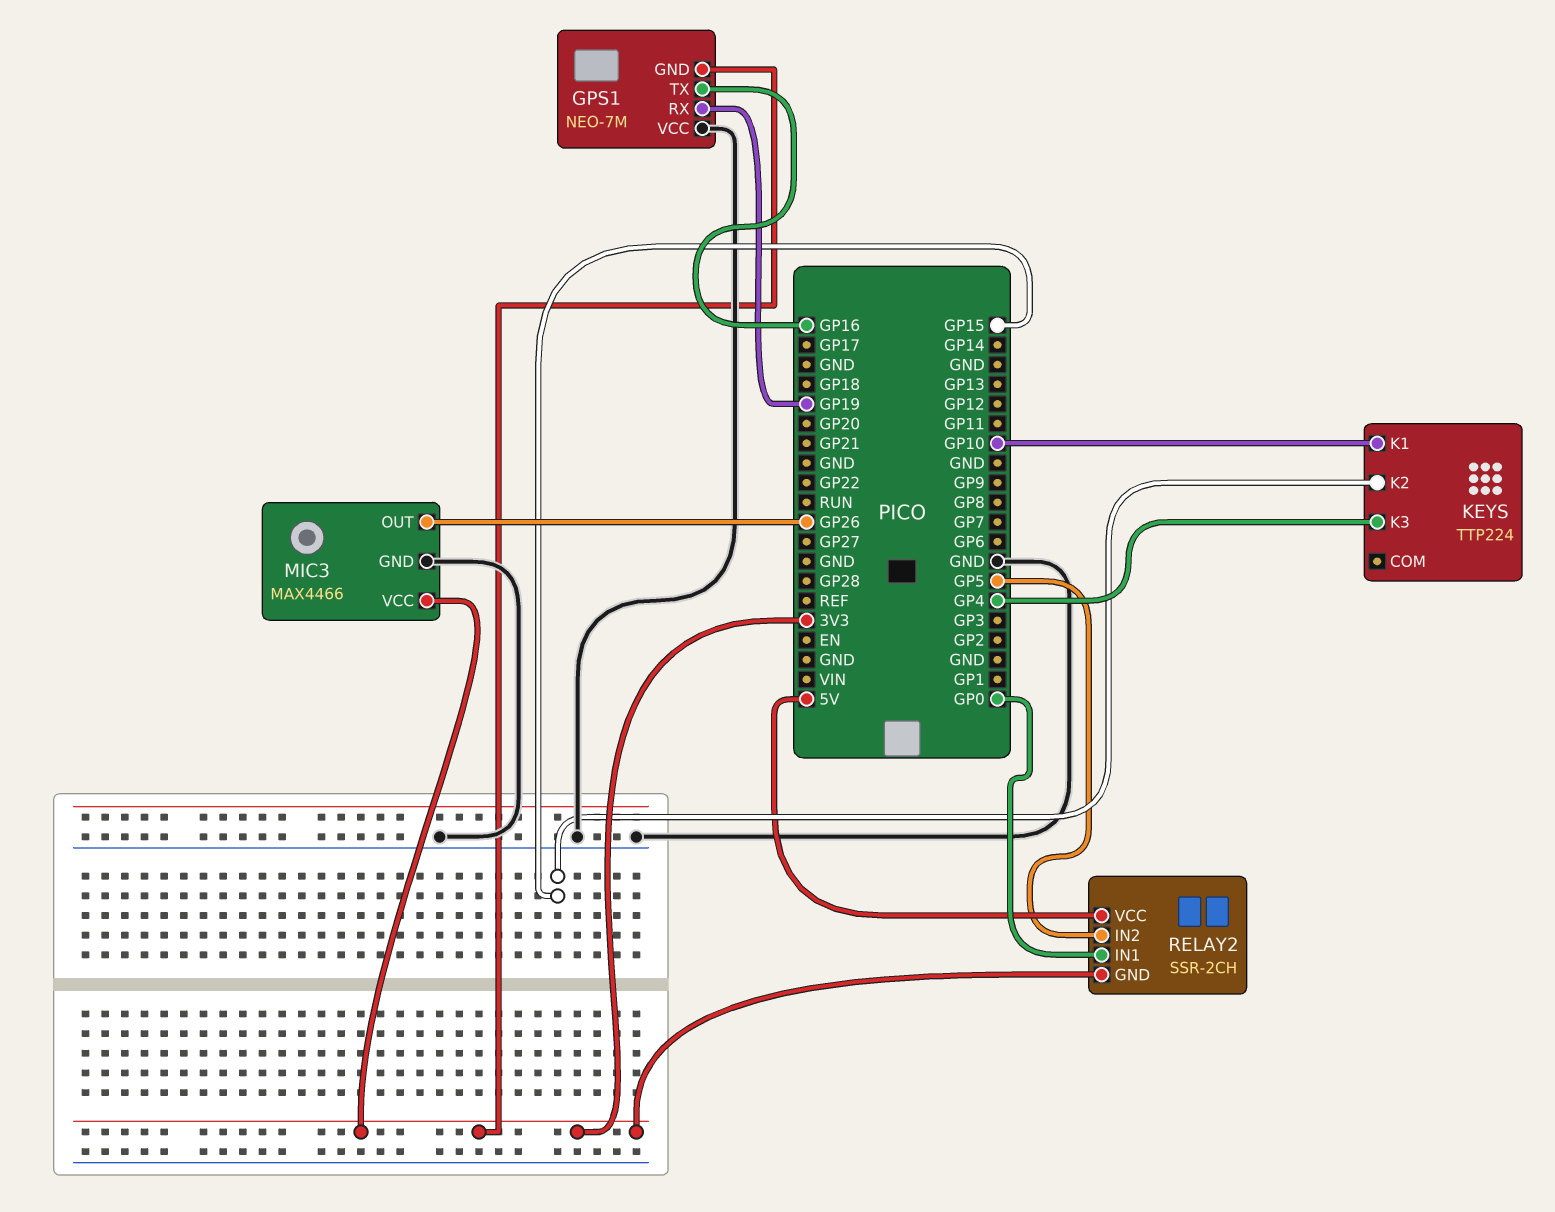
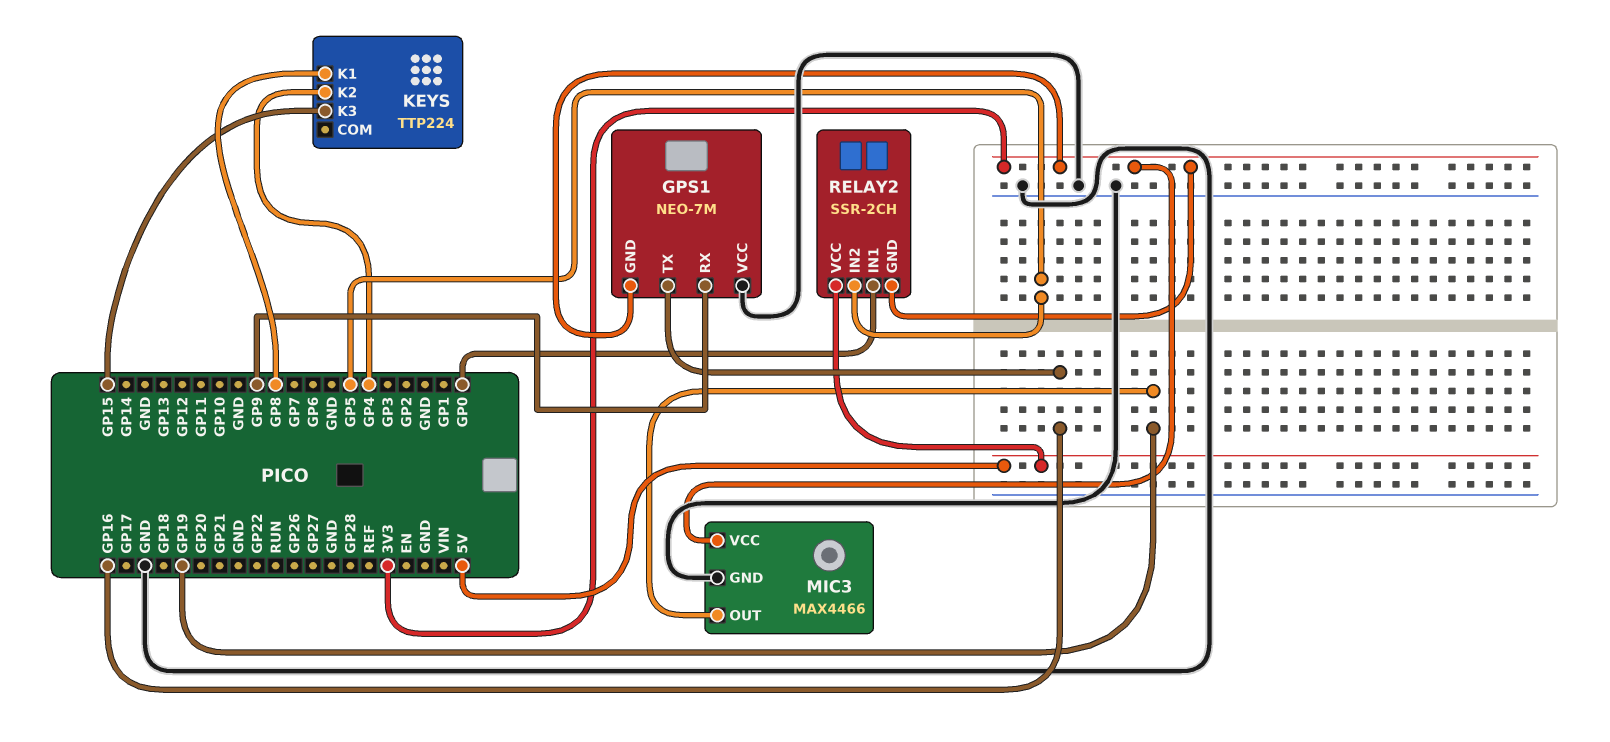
GPS1 pin RX: GP19 -> GP9
KEYS pin K1: GP10 -> GP8
KEYS pin K2: GP15 -> GP4
KEYS pin K3: GP4 -> GP15
MIC3 pin OUT: GP26 -> GP19

